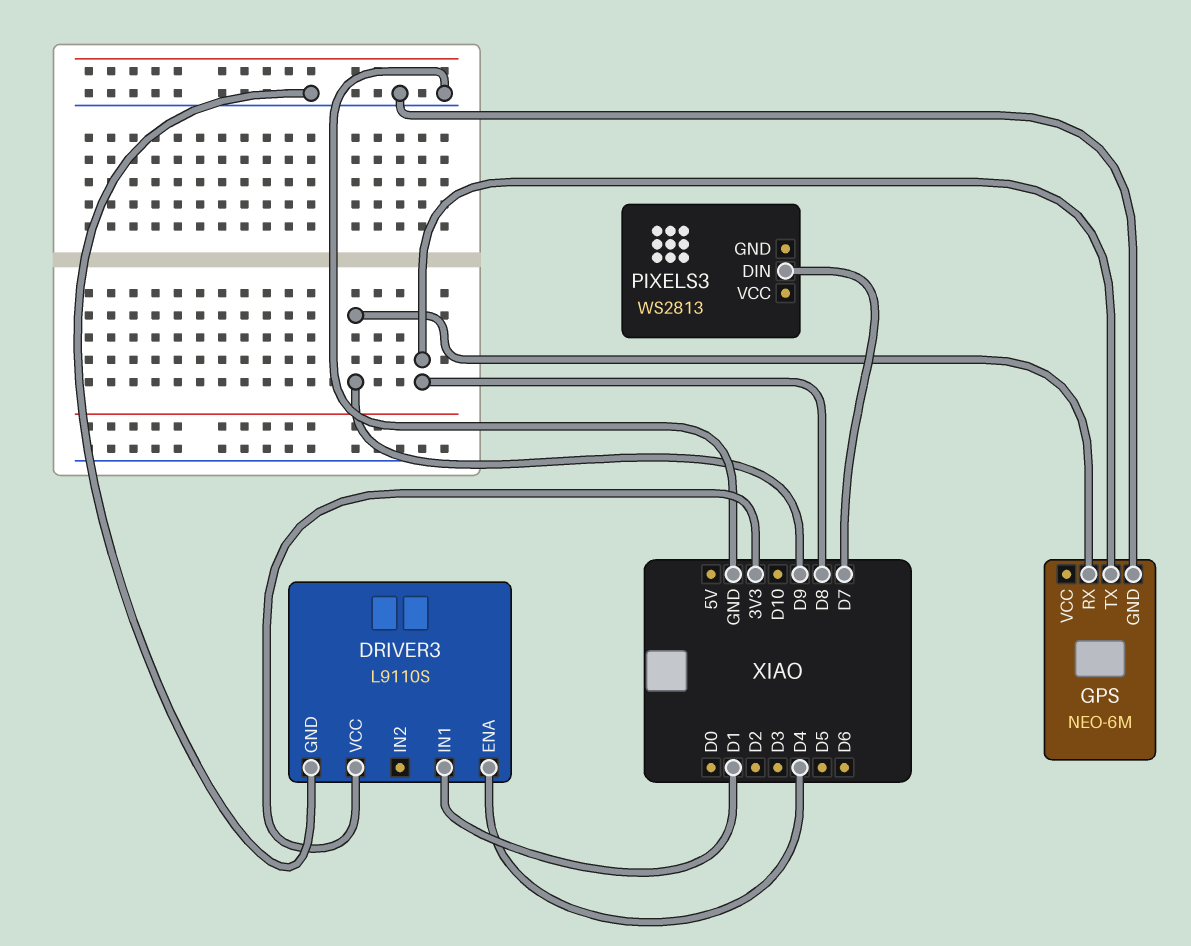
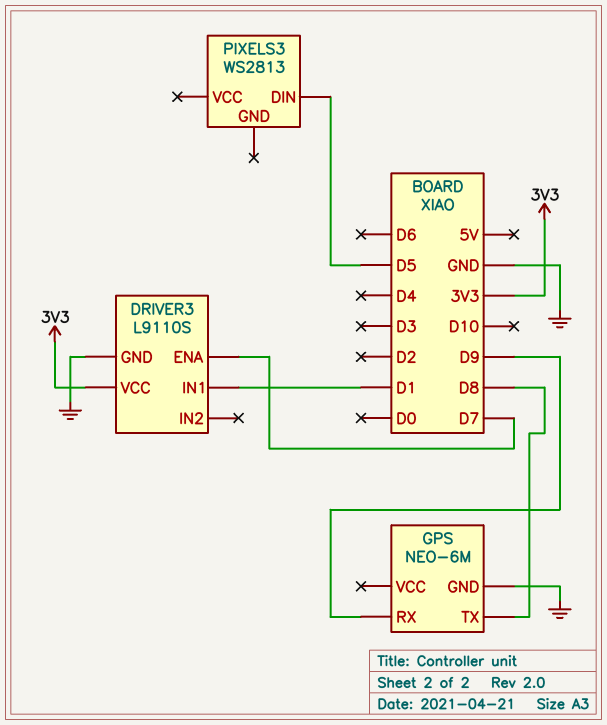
DRIVER3 pin ENA: D4 -> D7
PIXELS3 pin DIN: D7 -> D5

